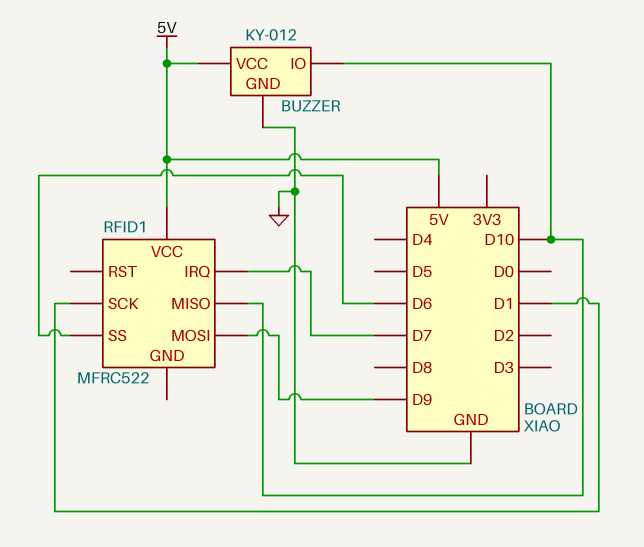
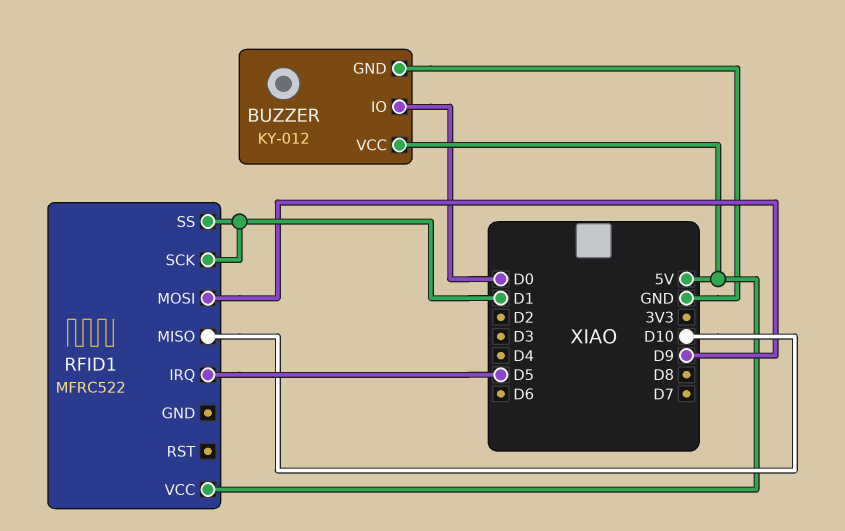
BUZZER pin IO: D10 -> D0
RFID1 pin IRQ: D7 -> D5
RFID1 pin SS: D6 -> D1

